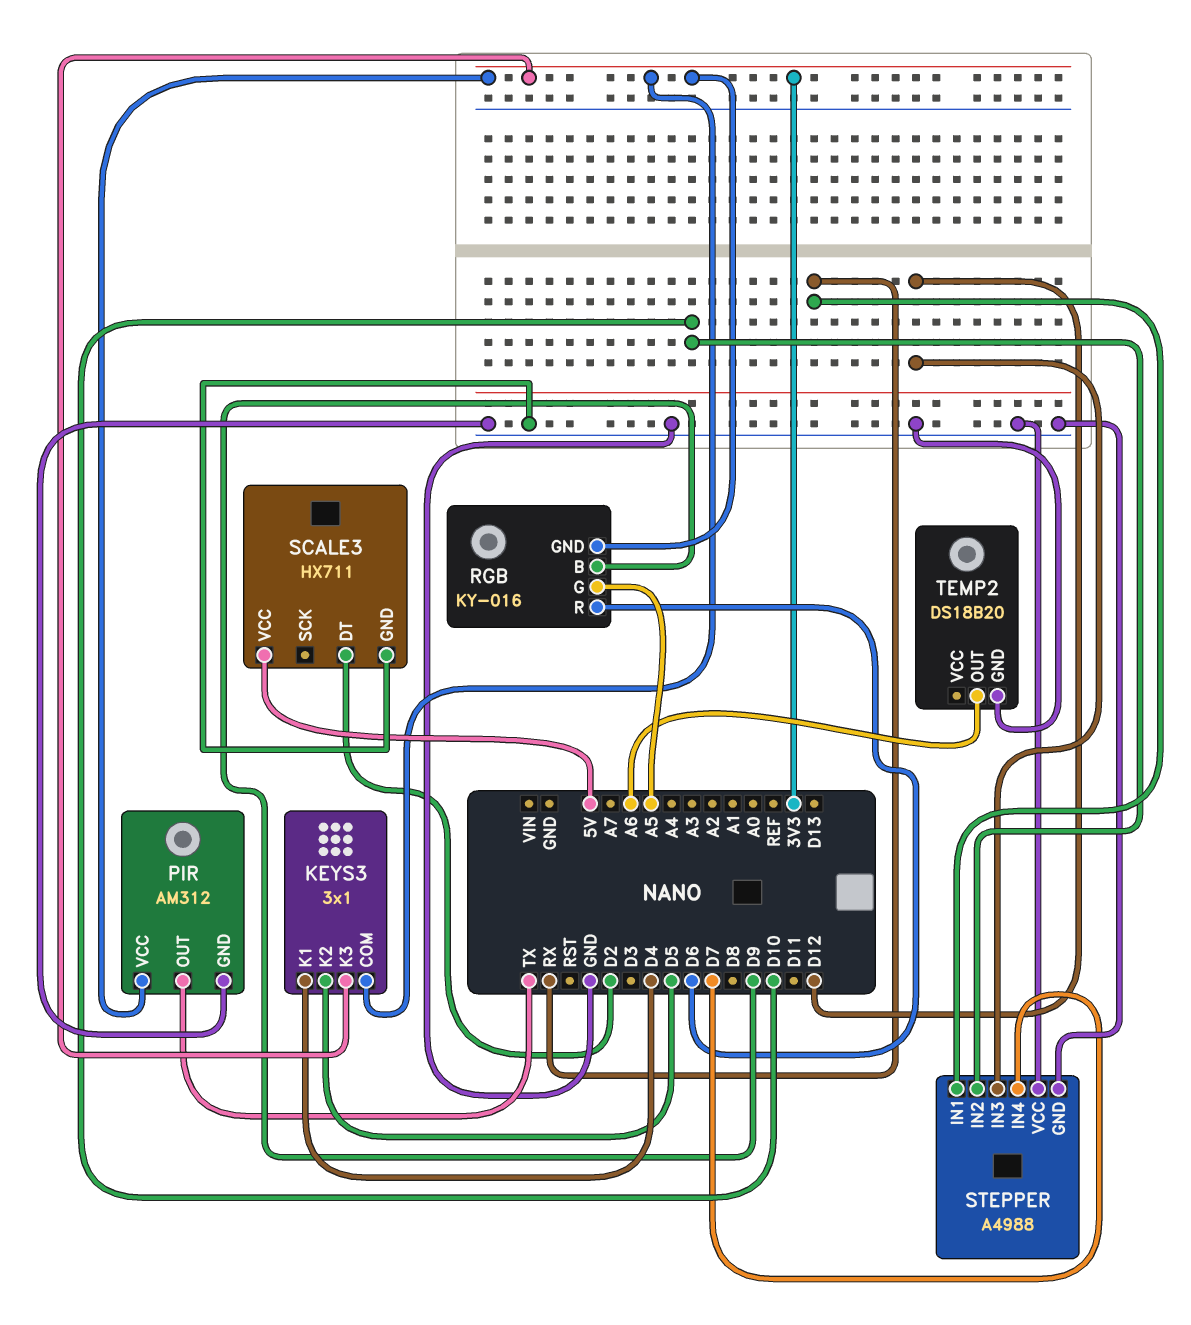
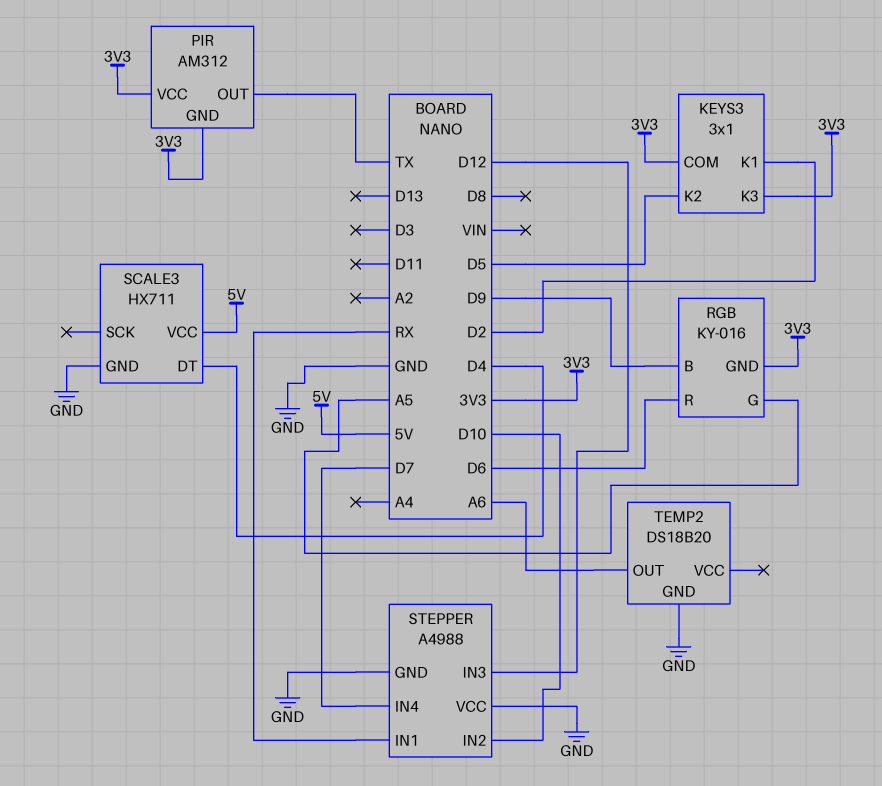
KEYS3 pin K1: D4 -> D2
PIR pin GND: GND -> 3V3
SCALE3 pin DT: D2 -> D4

